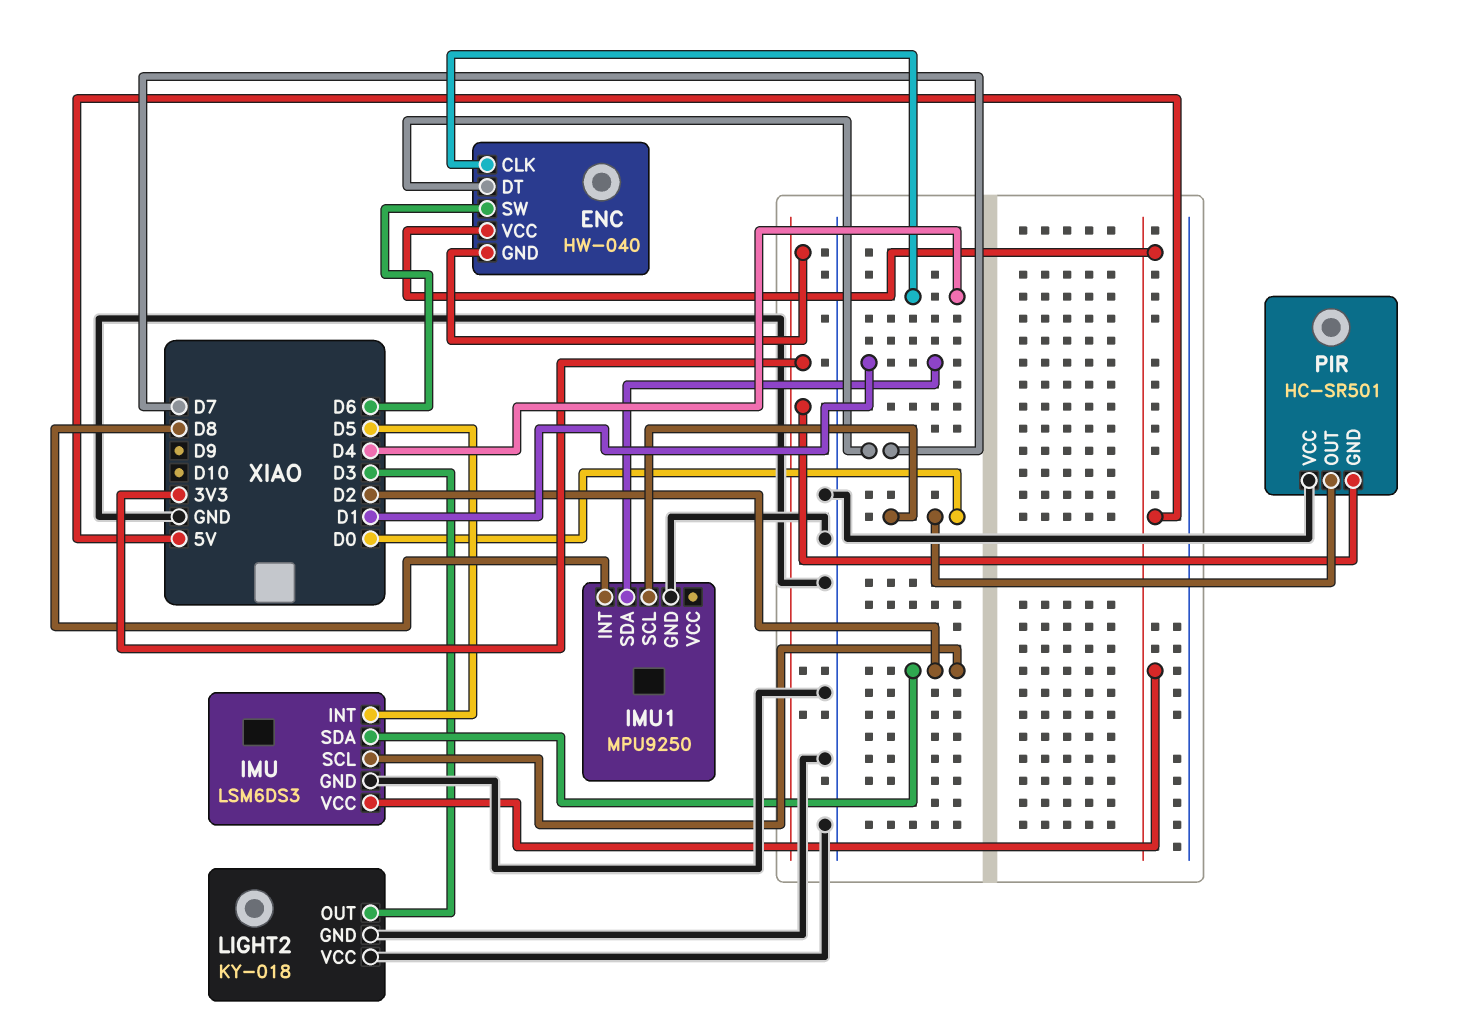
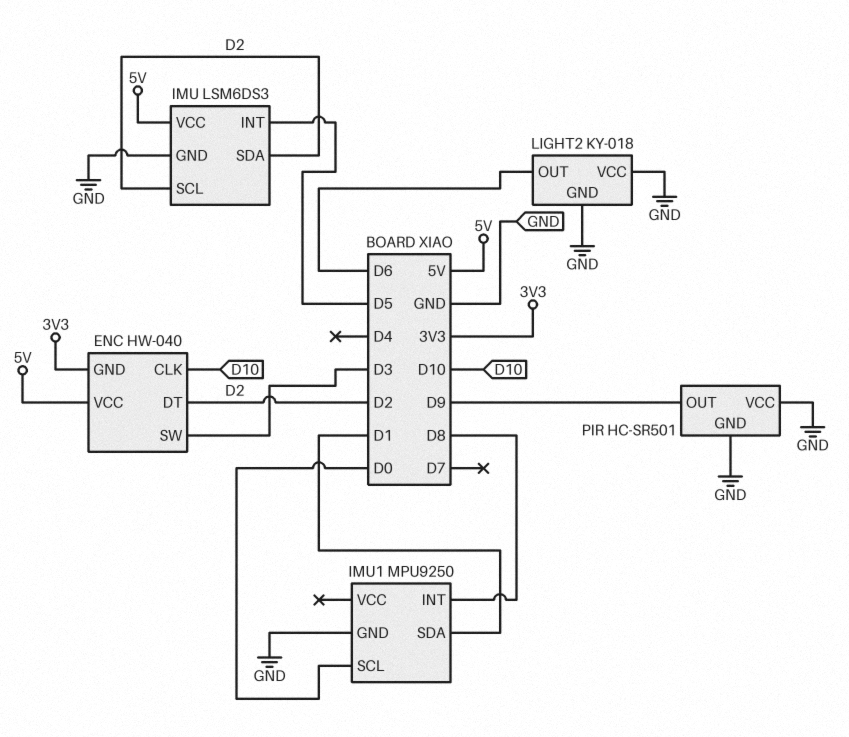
ENC pin CLK: D4 -> D10
ENC pin DT: D7 -> D2
ENC pin SW: D6 -> D3
LIGHT2 pin OUT: D3 -> D6
PIR pin GND: 3V3 -> GND
PIR pin OUT: D0 -> D9

